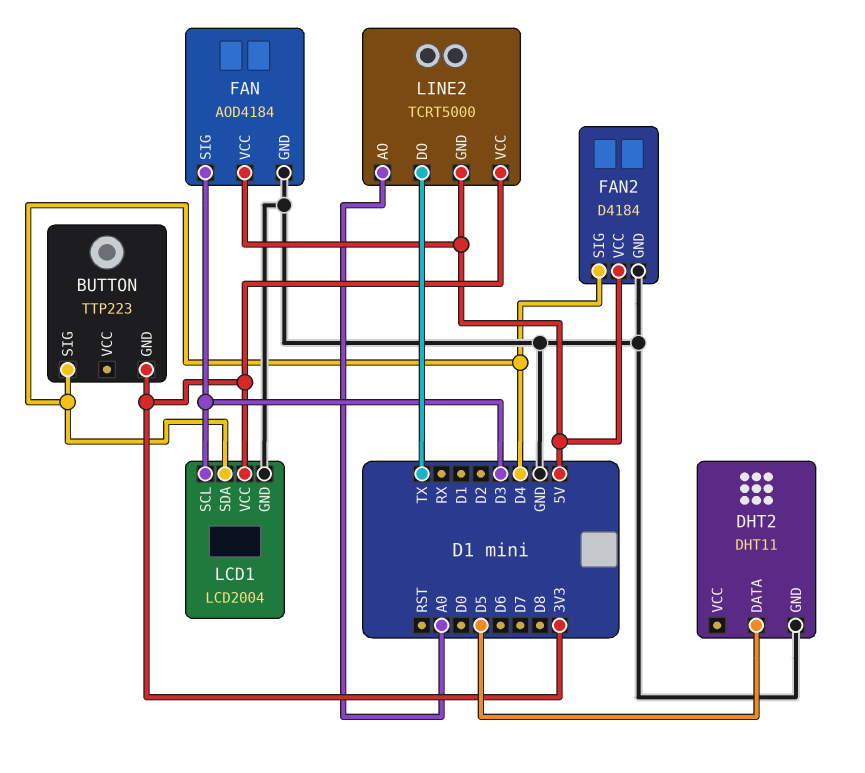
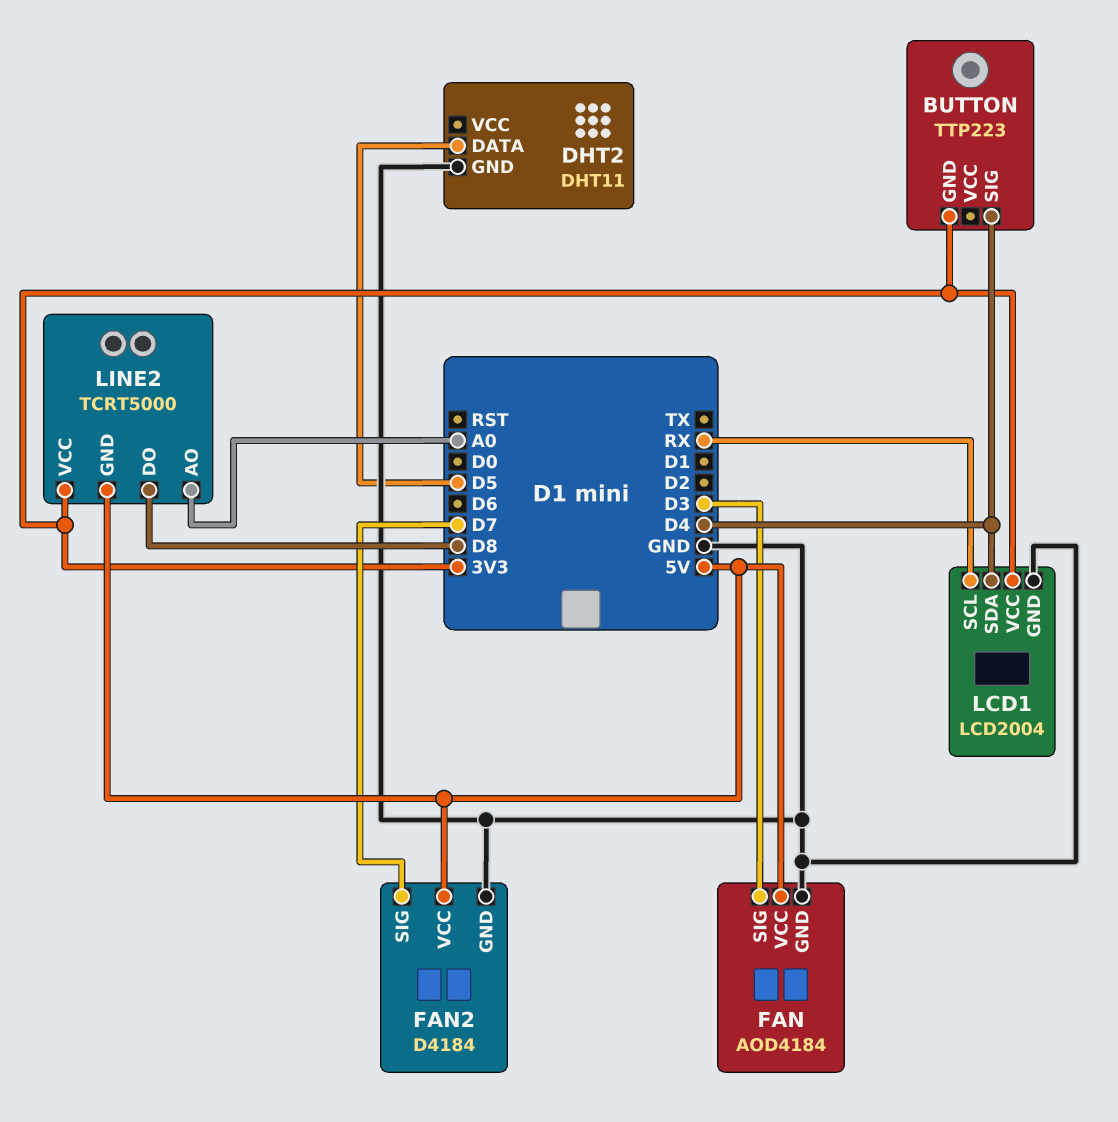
FAN2 pin SIG: D4 -> D7
LCD1 pin SCL: D3 -> RX
LINE2 pin DO: TX -> D8

